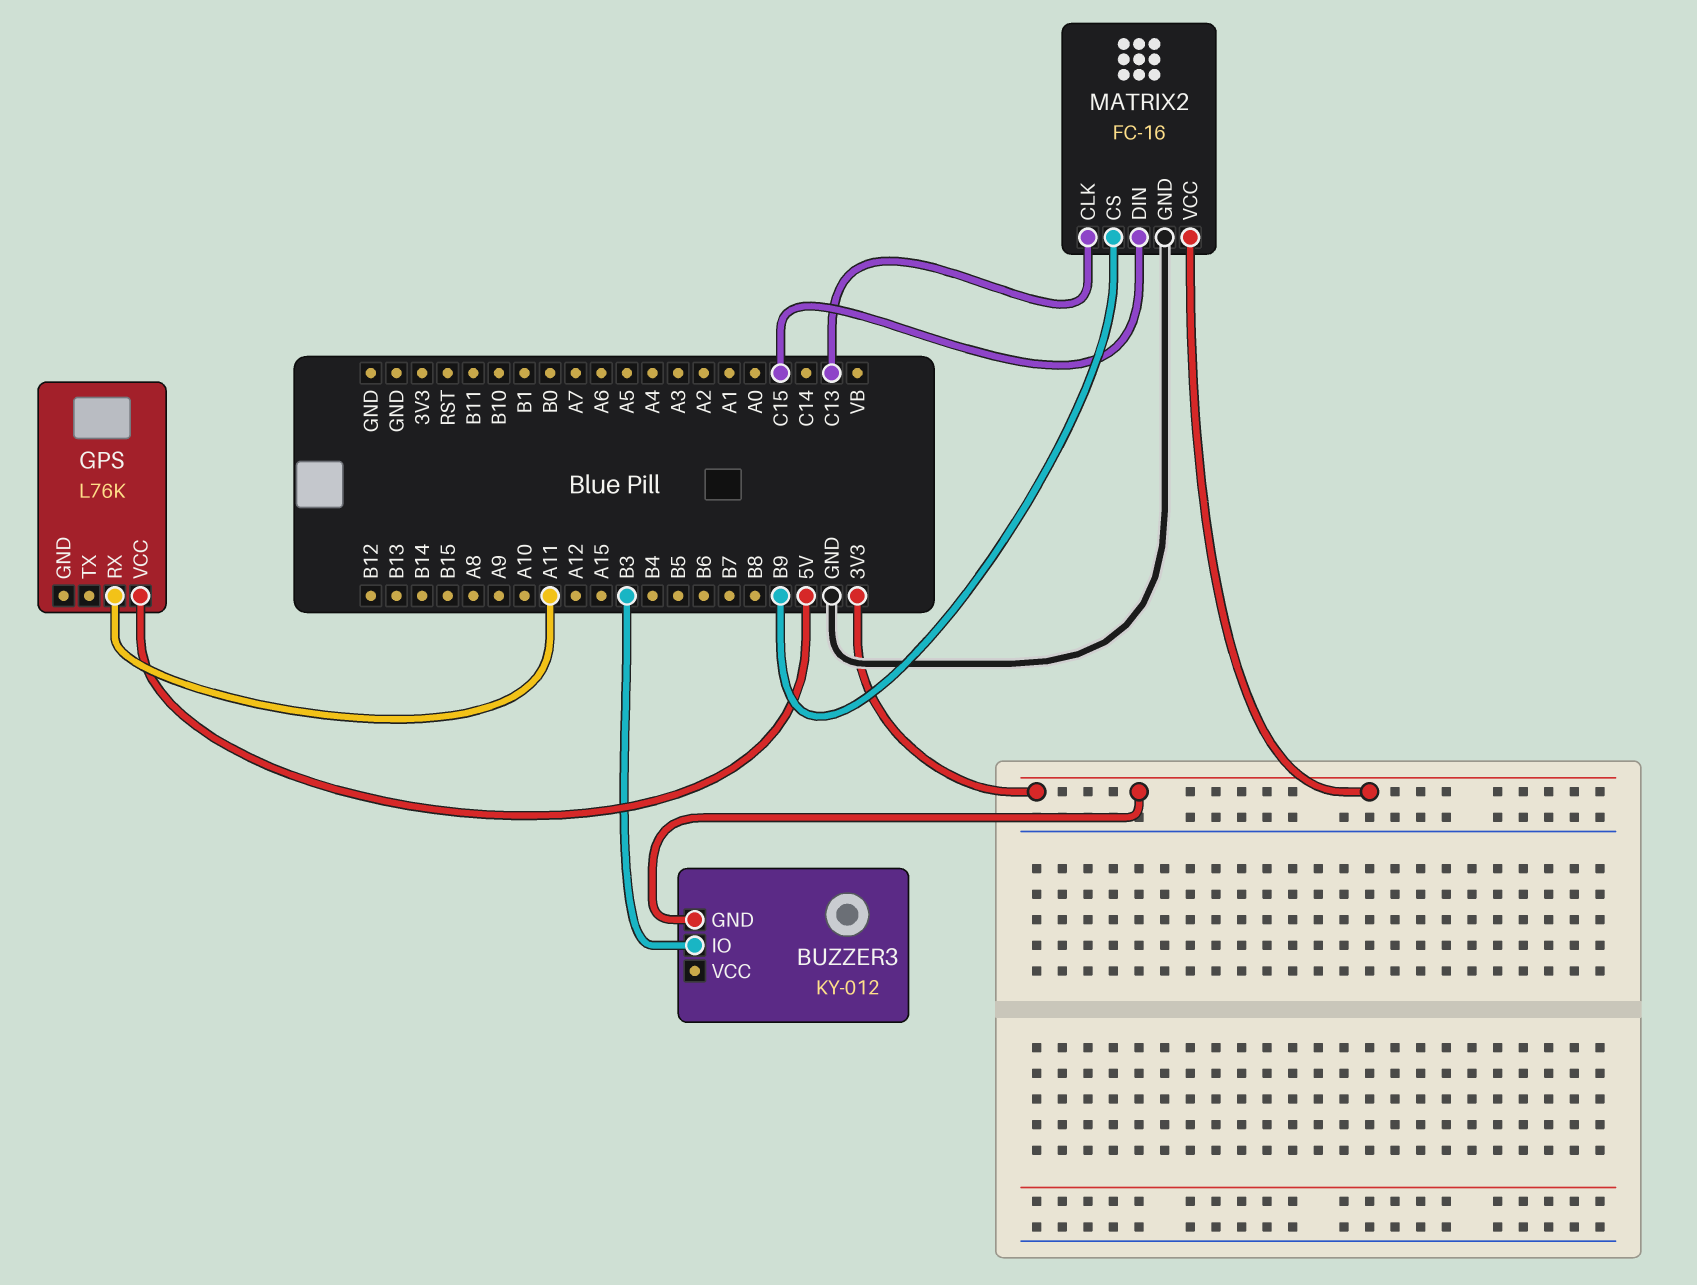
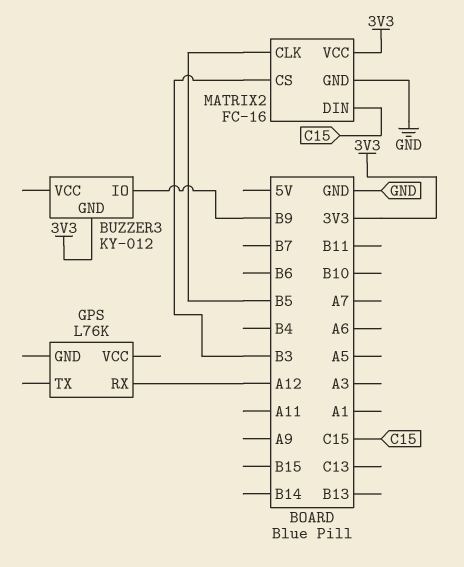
BUZZER3 pin IO: B3 -> B9
GPS pin RX: A11 -> A12
GPS pin VCC: 5V -> none
MATRIX2 pin CLK: C13 -> B5
MATRIX2 pin CS: B9 -> B3

